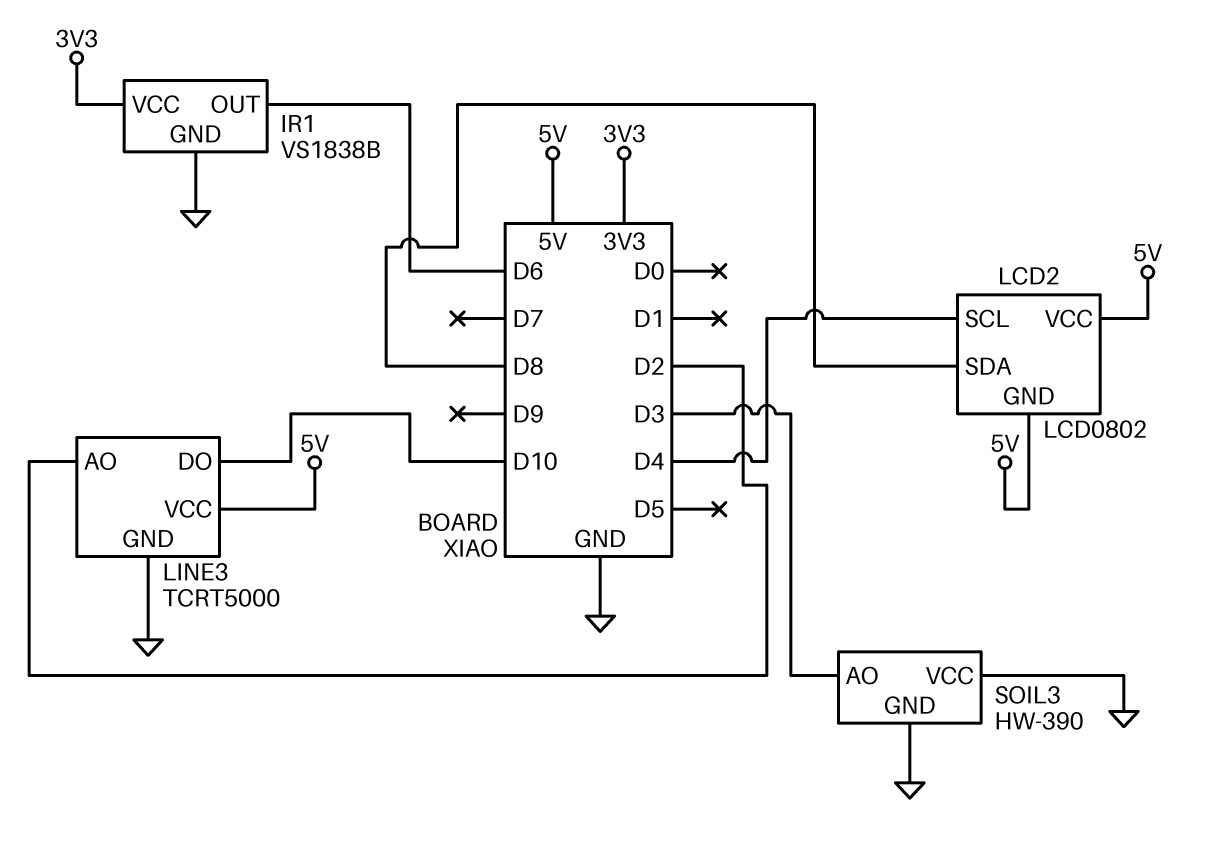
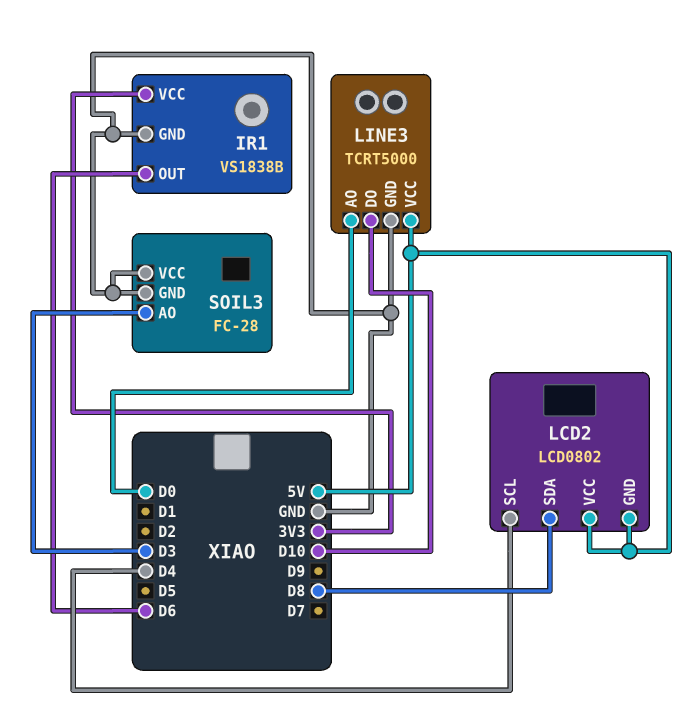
LINE3 pin AO: D2 -> D0
SOIL3: HW-390 -> FC-28

